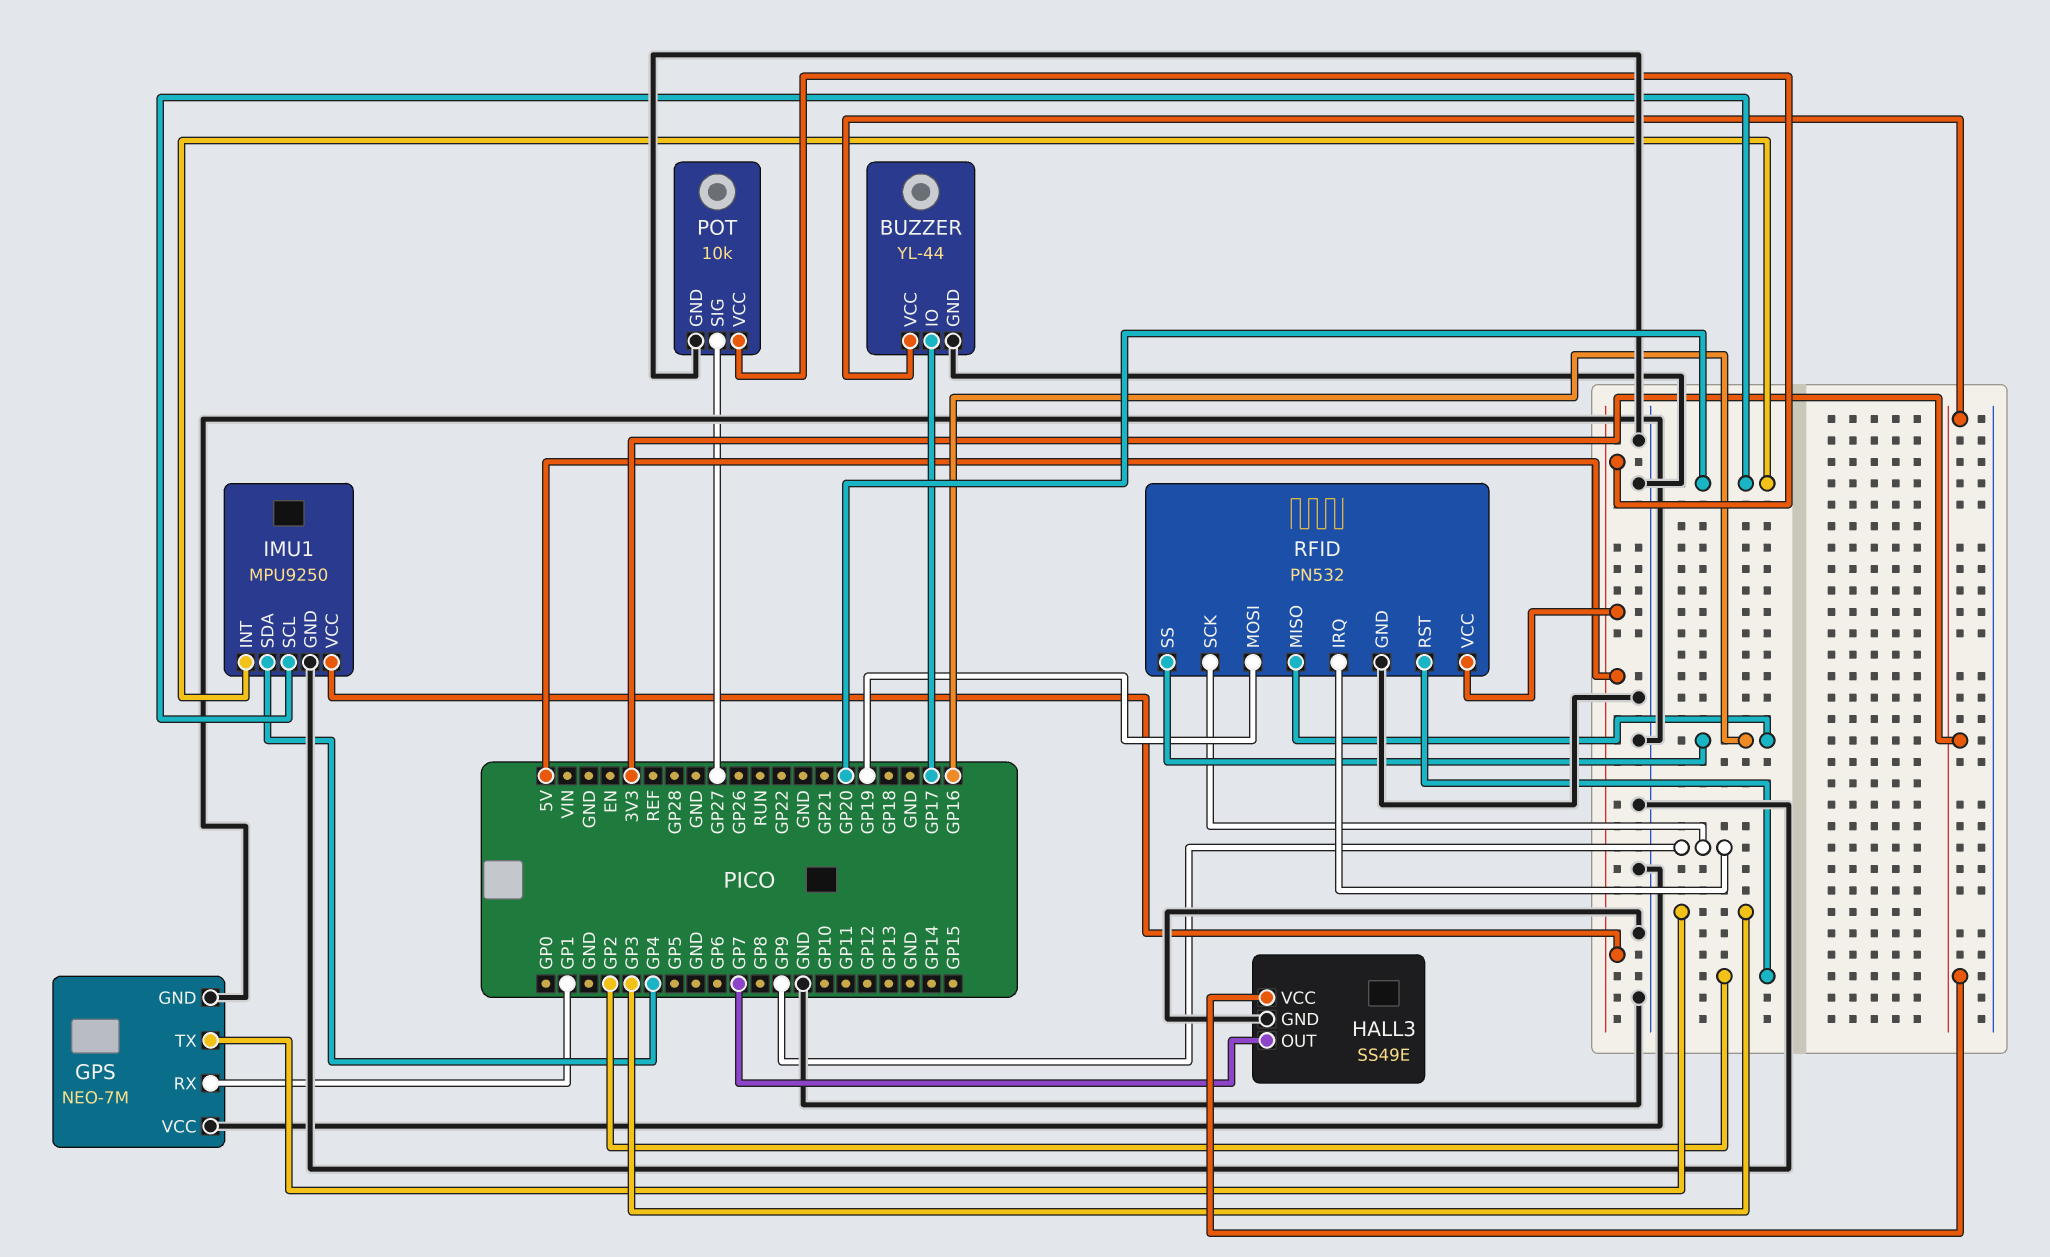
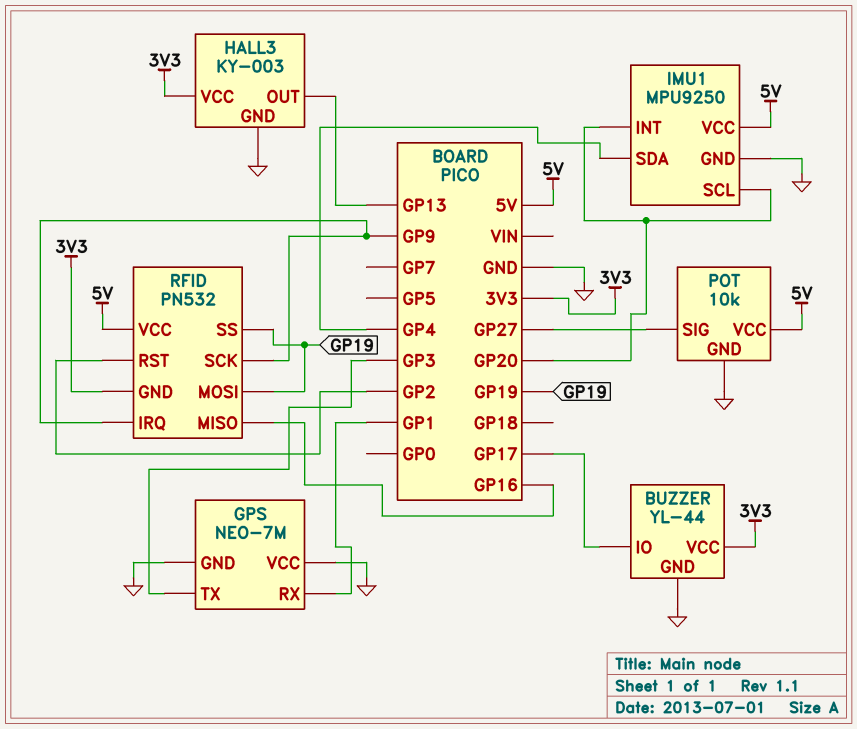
HALL3: SS49E -> KY-003
HALL3 pin OUT: GP7 -> GP13
RFID pin GND: GND -> 3V3
RFID pin SS: GP16 -> GP19

